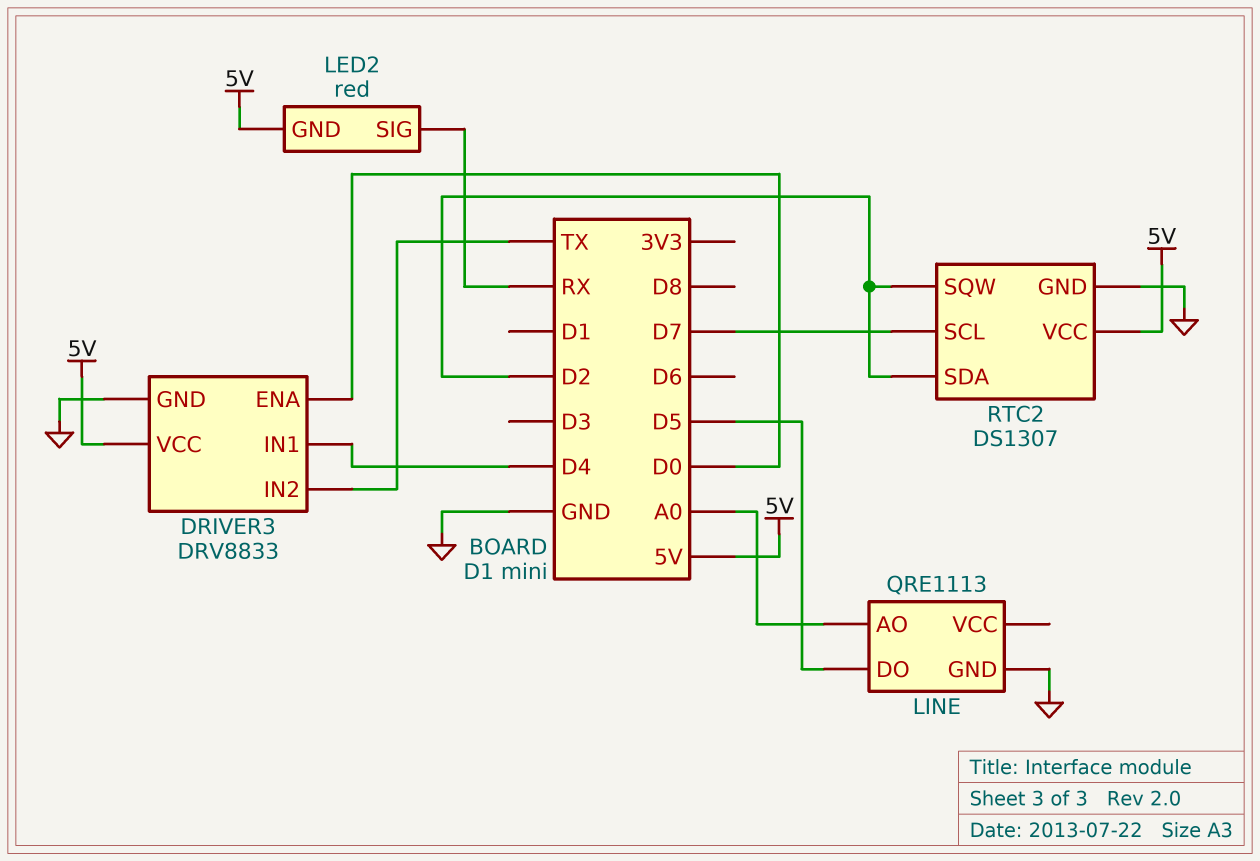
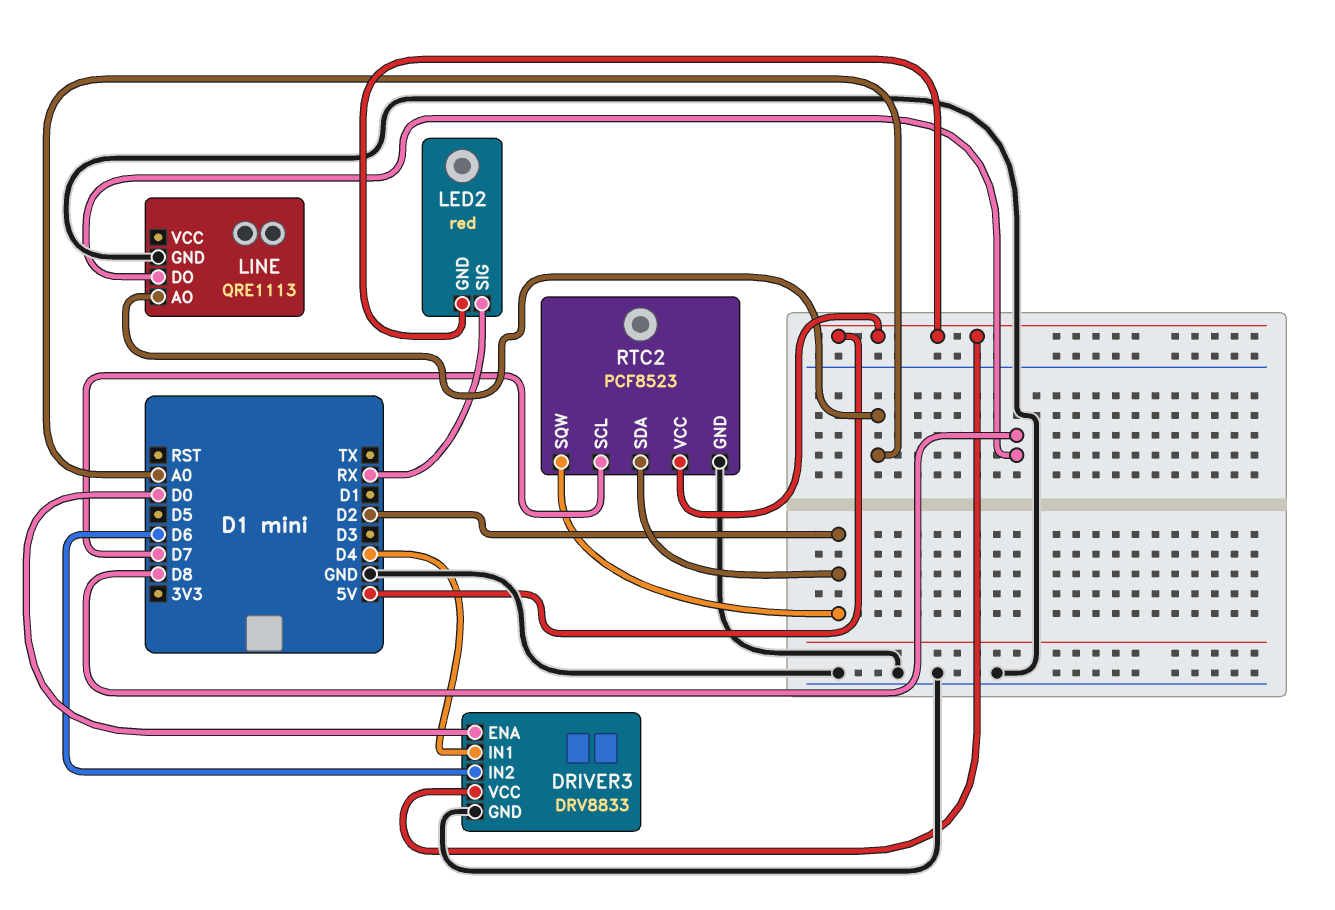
DRIVER3 pin IN2: TX -> D6
LINE pin DO: D5 -> D8
RTC2: DS1307 -> PCF8523

